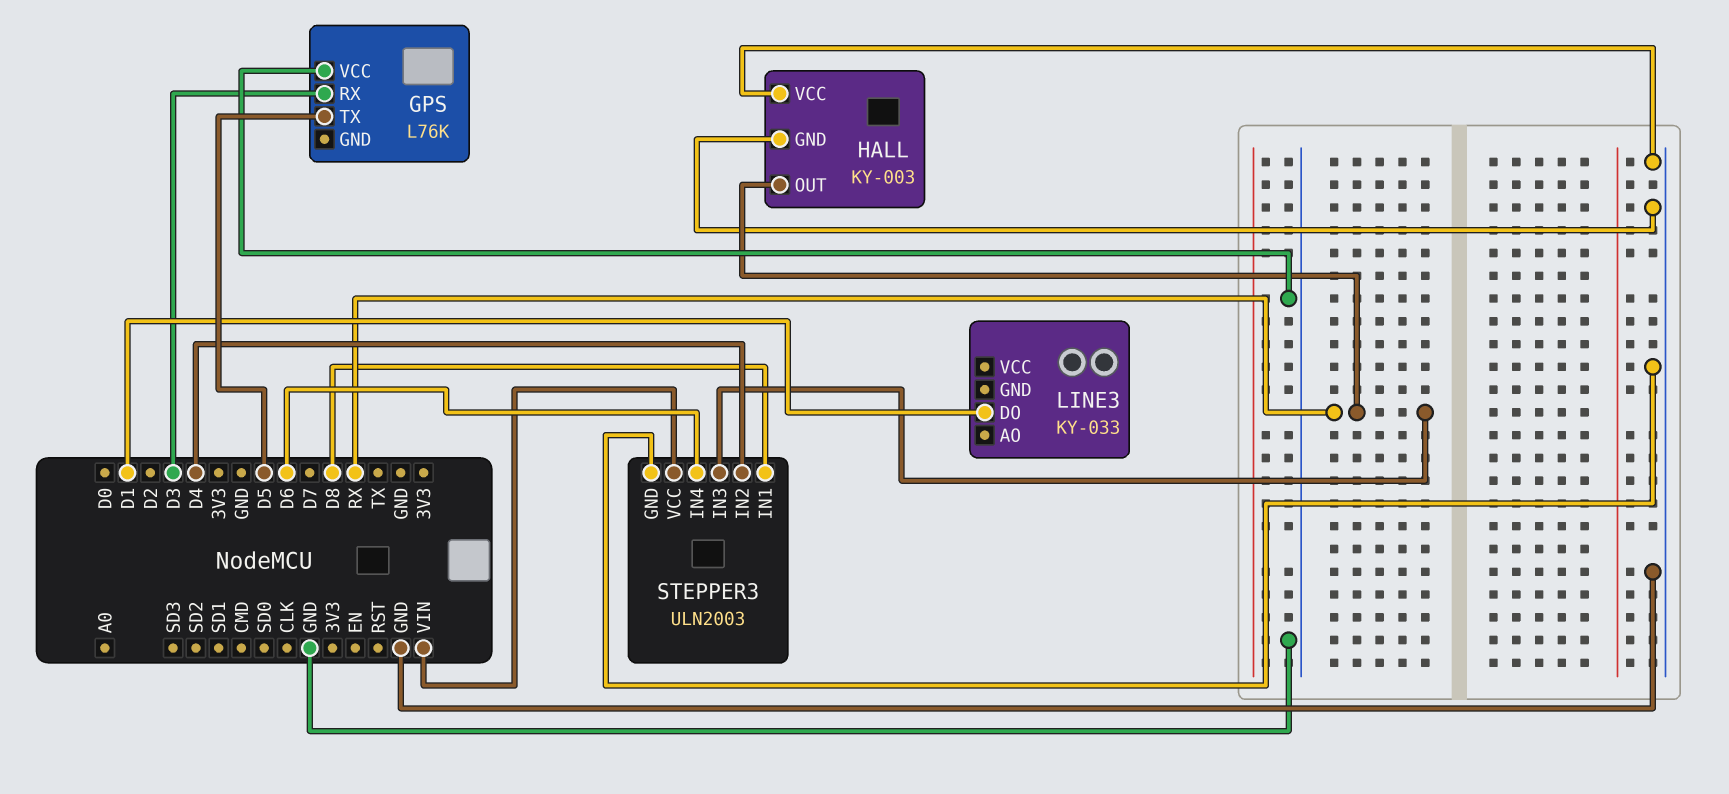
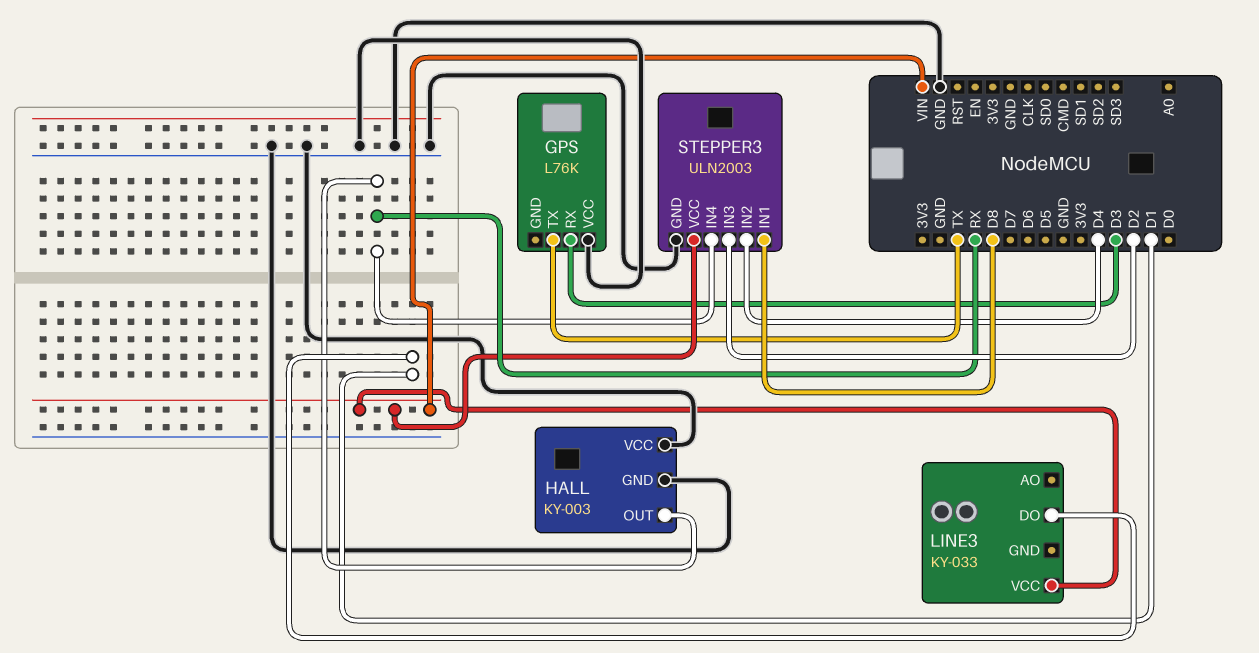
GPS pin TX: D5 -> TX
LINE3 pin VCC: none -> VIN
STEPPER3 pin IN3: RX -> D2
STEPPER3 pin IN4: D6 -> RX

